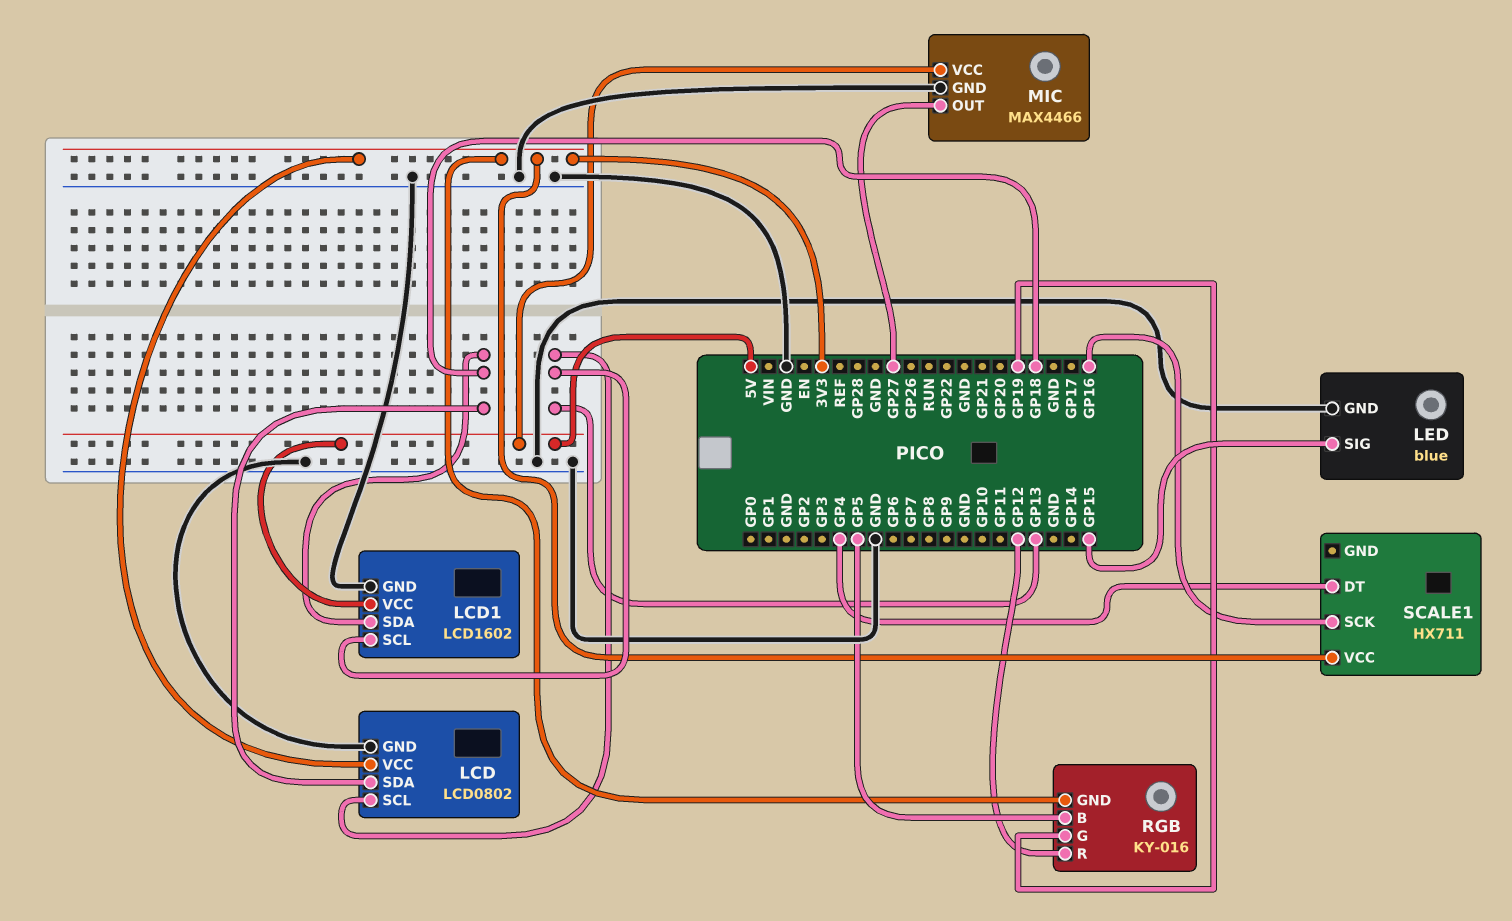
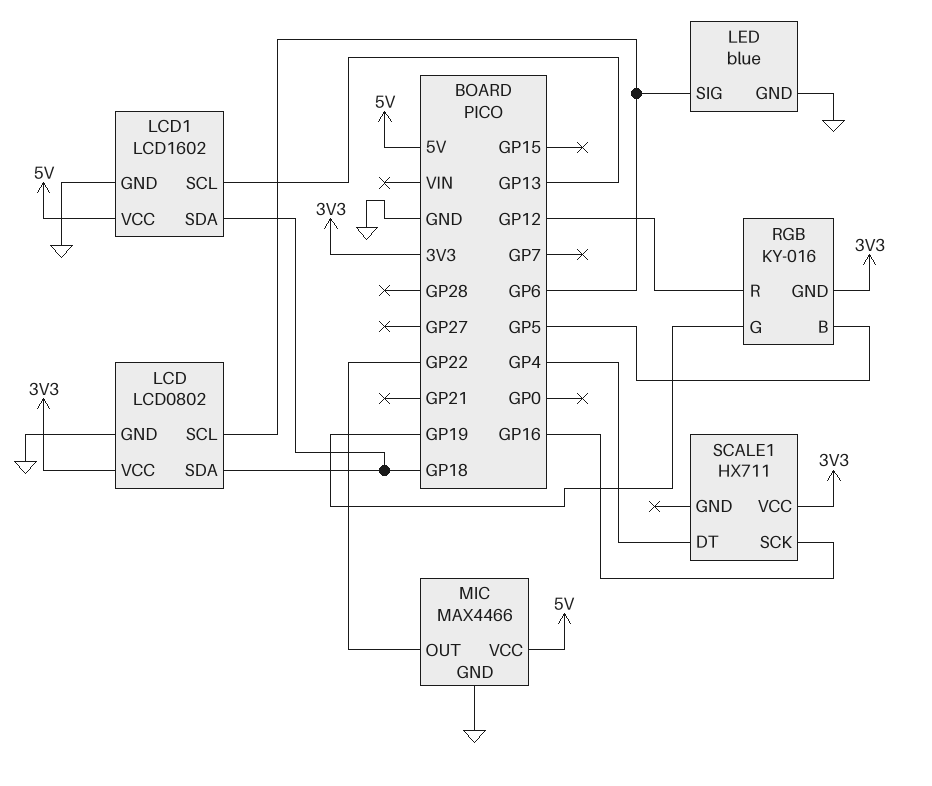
LCD pin SCL: GP13 -> GP6
LED pin SIG: GP15 -> GP6
MIC pin OUT: GP27 -> GP22

